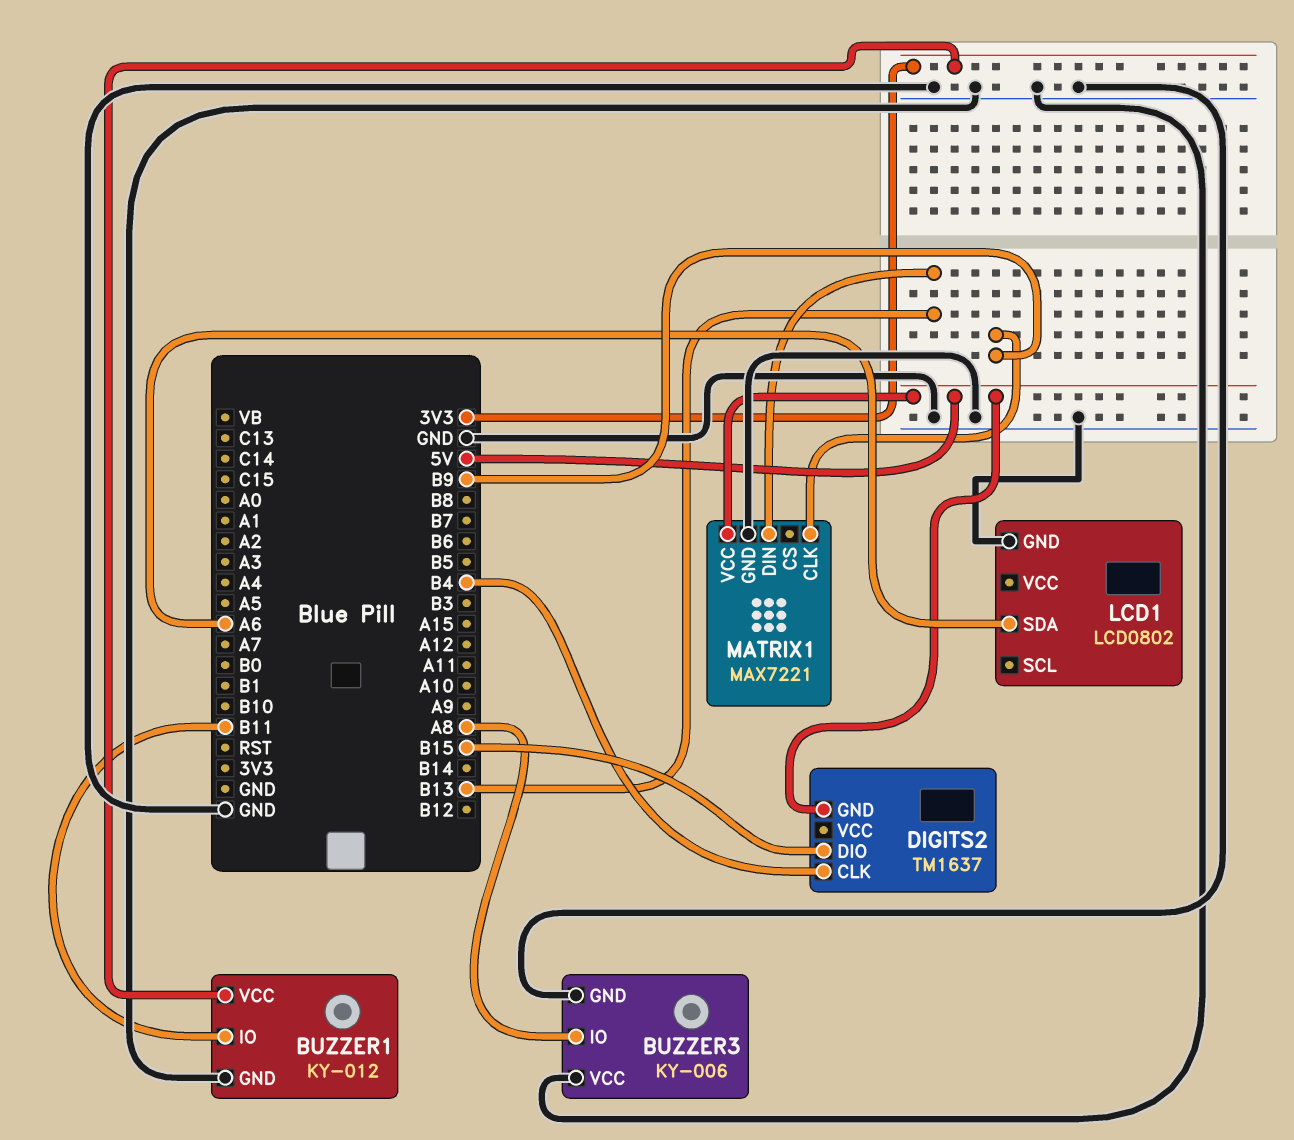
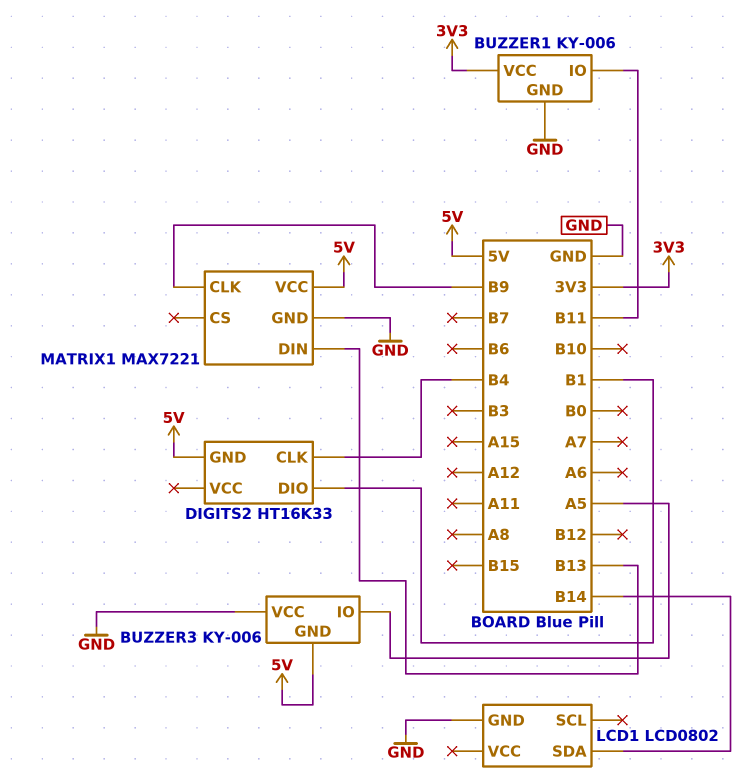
BUZZER1: KY-012 -> KY-006
BUZZER3 pin GND: GND -> 5V
BUZZER3 pin IO: A8 -> A5
DIGITS2: TM1637 -> HT16K33
DIGITS2 pin DIO: B15 -> B1
LCD1 pin SDA: A6 -> B14

